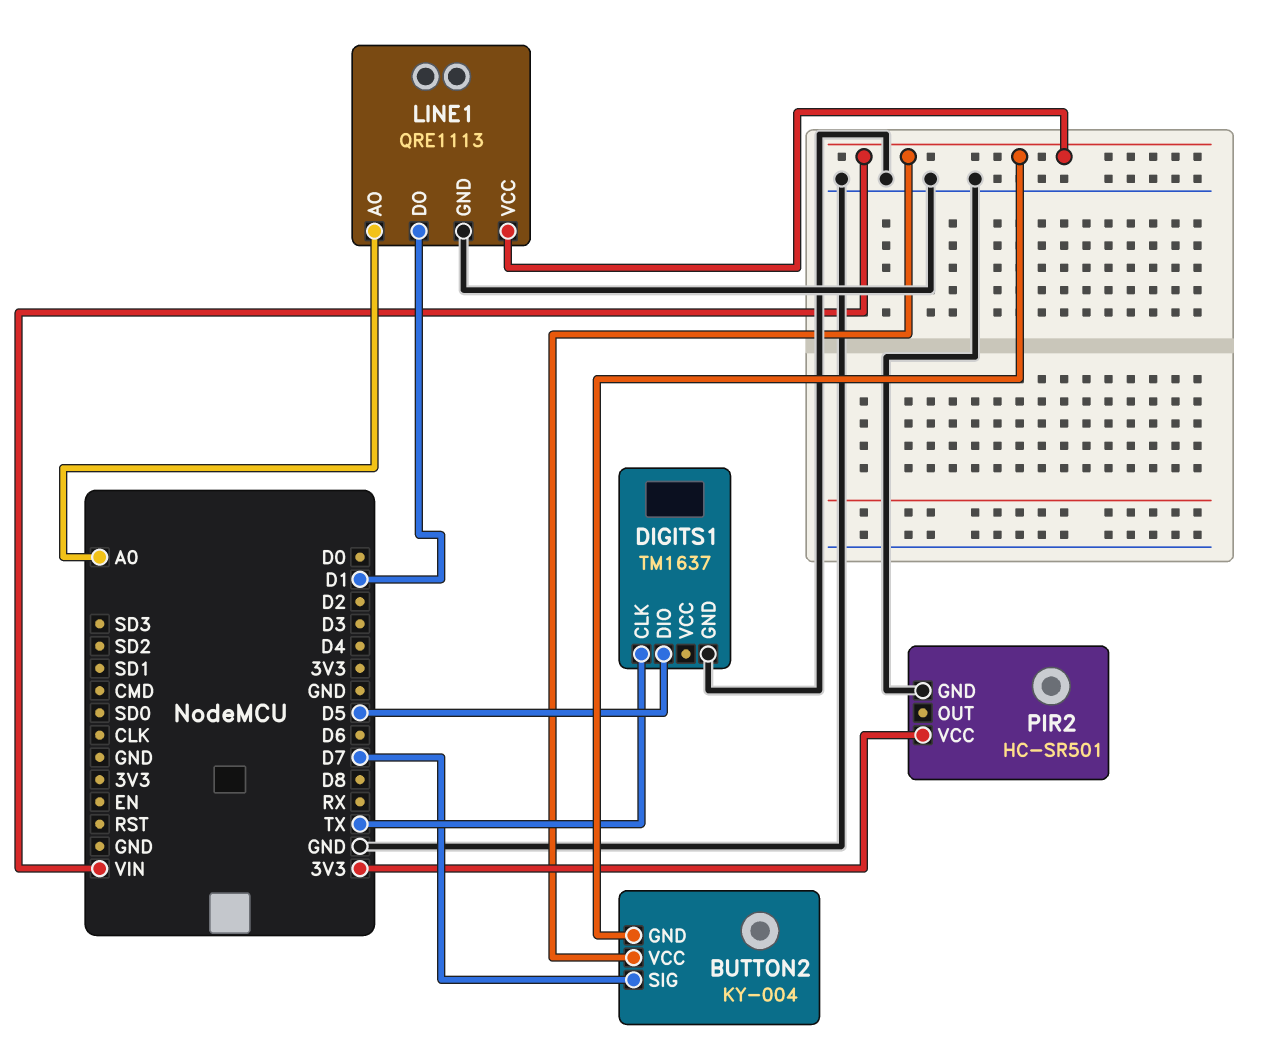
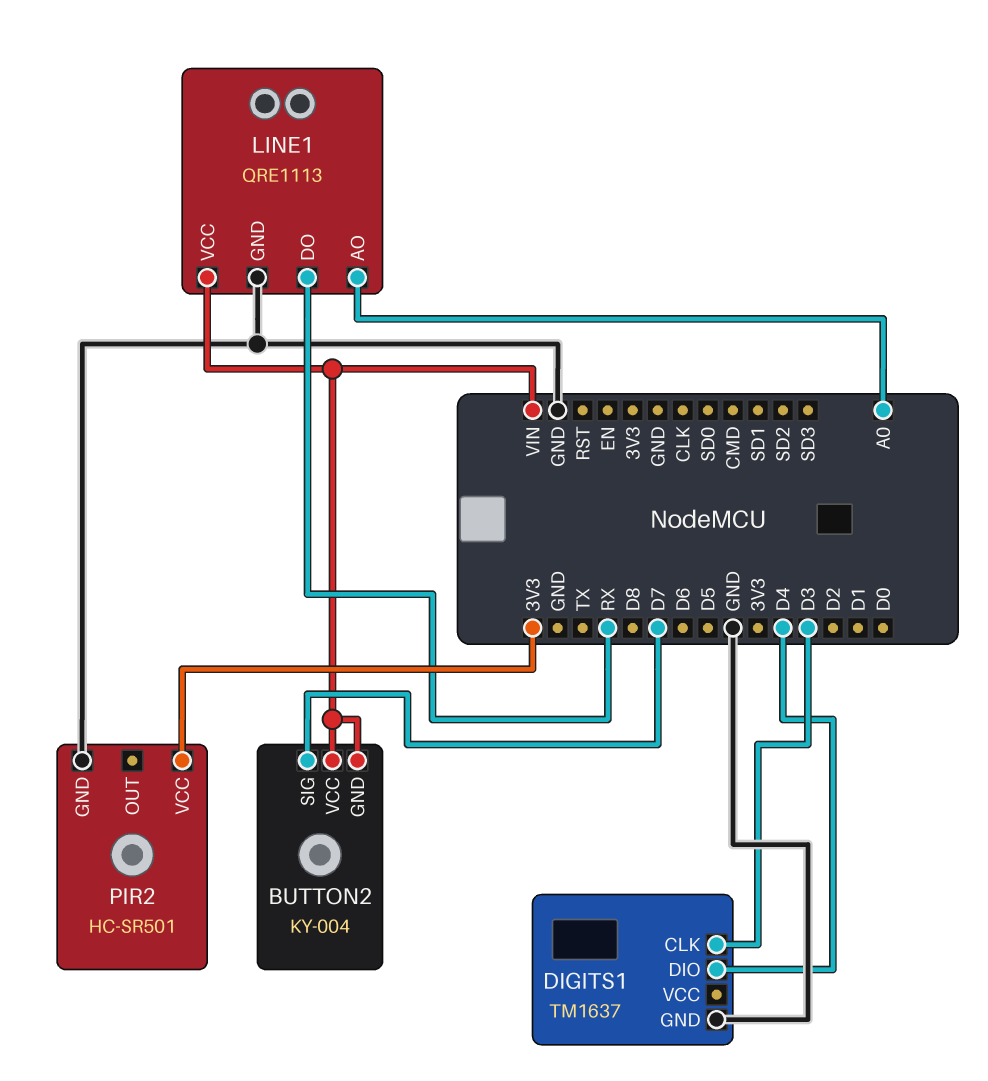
DIGITS1 pin CLK: TX -> D3
DIGITS1 pin DIO: D5 -> D4
LINE1 pin DO: D1 -> RX

